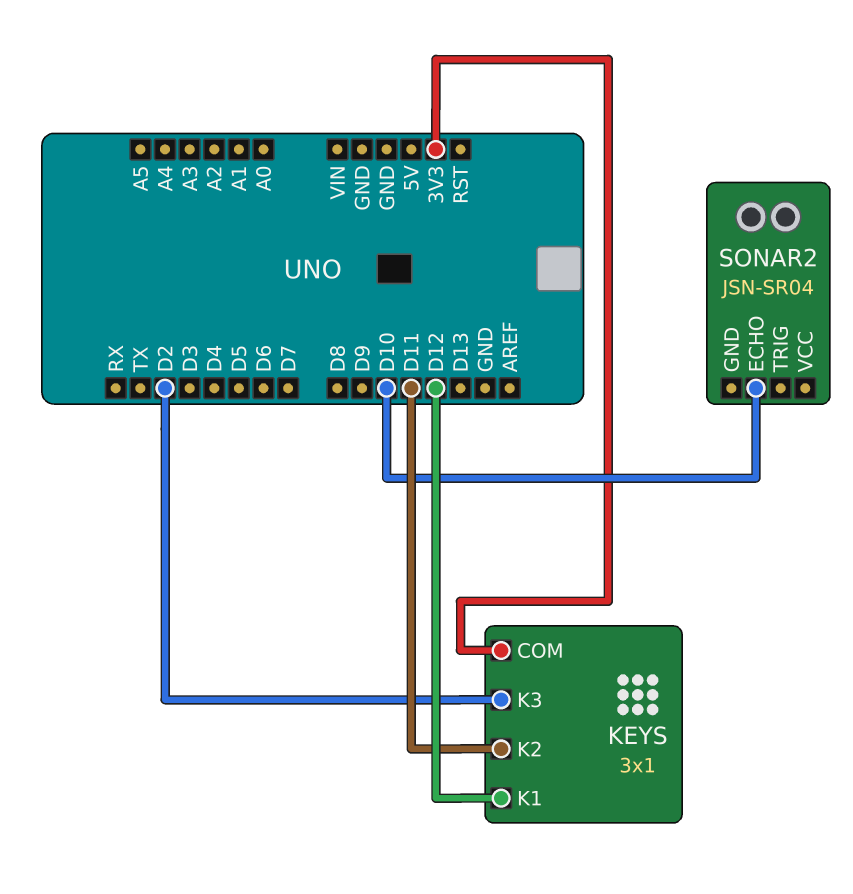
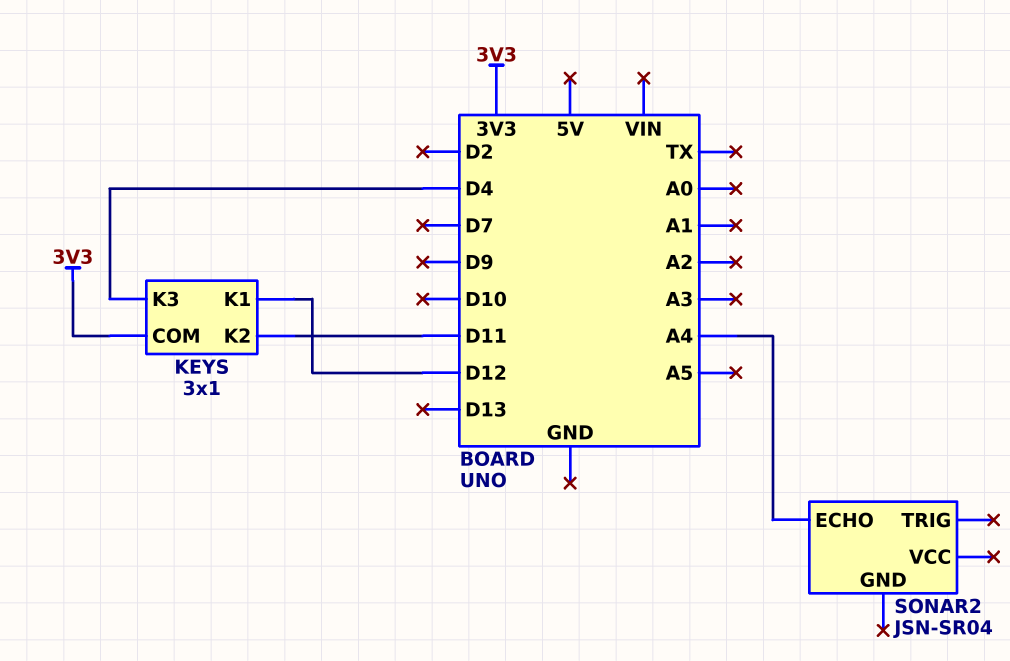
KEYS pin K3: D2 -> D4
SONAR2 pin ECHO: D10 -> A4

